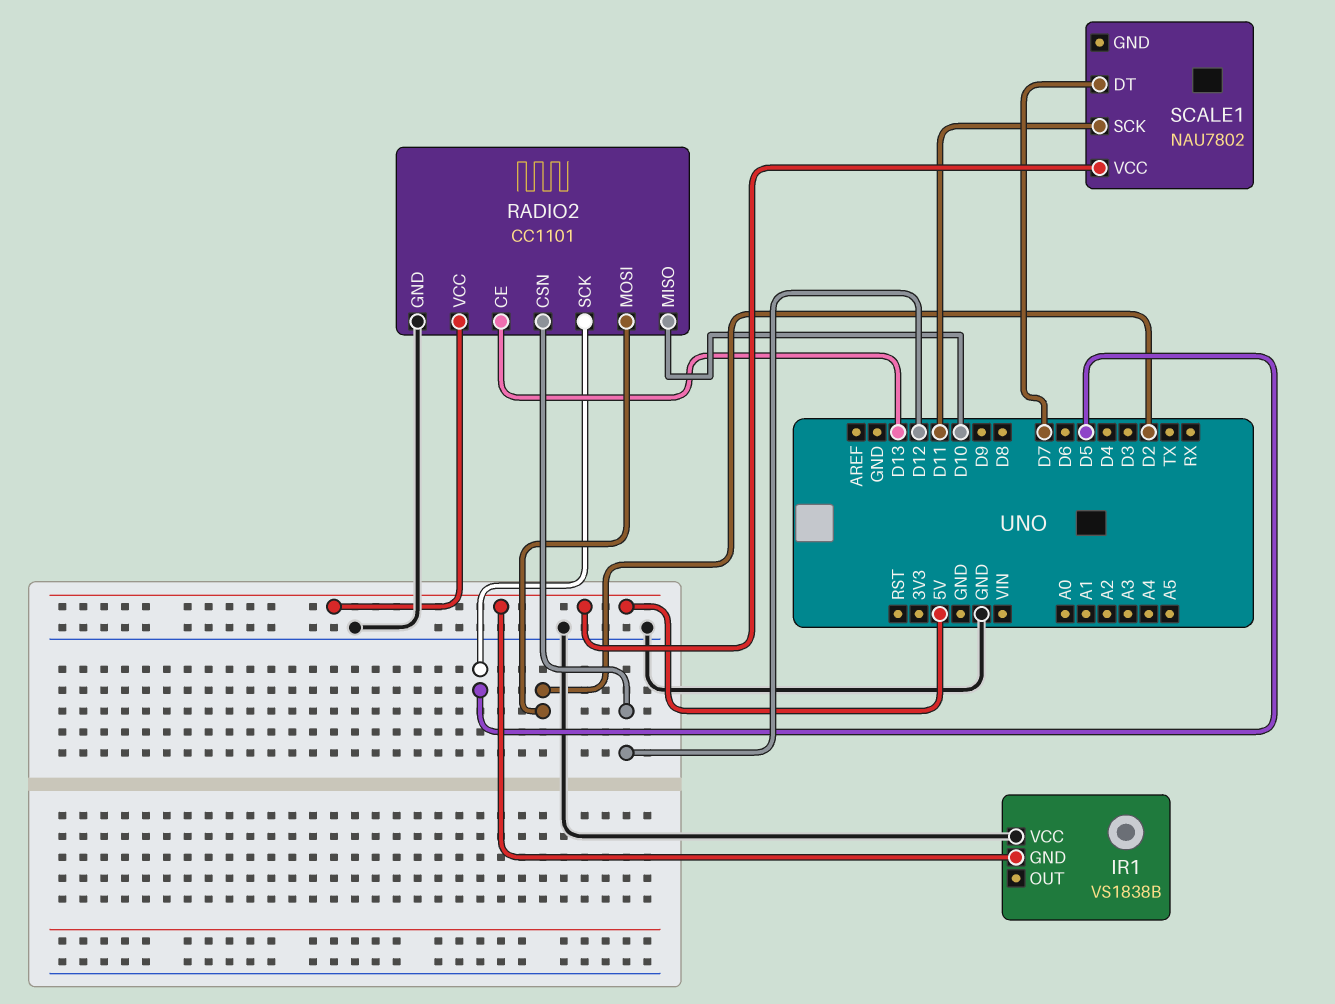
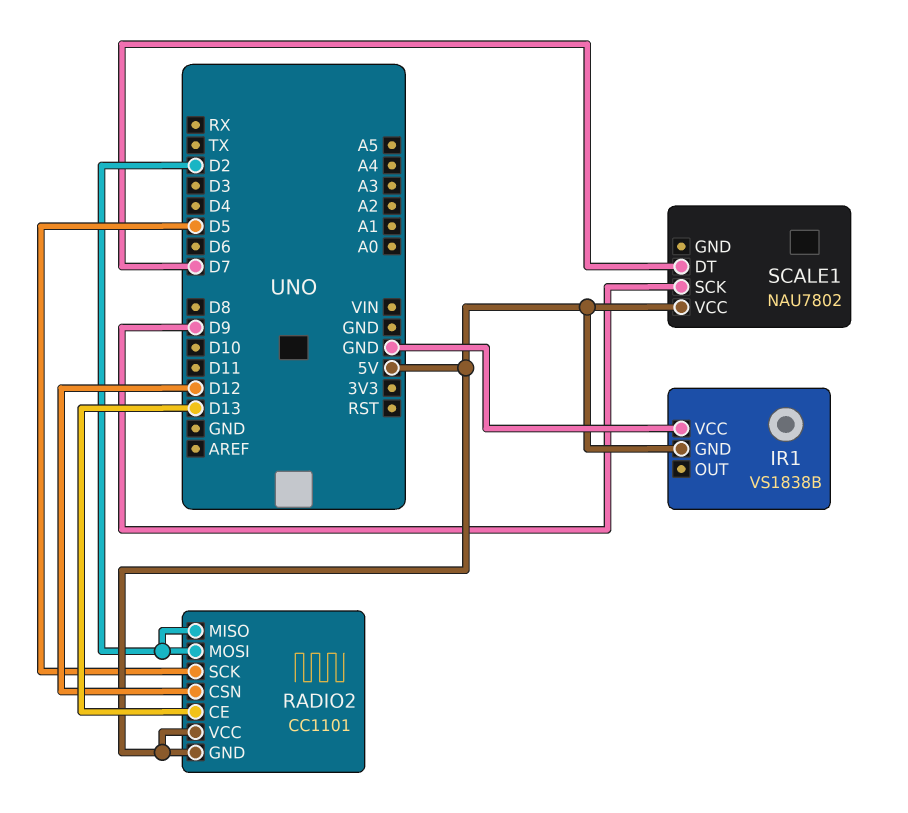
RADIO2 pin GND: GND -> 5V
RADIO2 pin MISO: D10 -> D2
SCALE1 pin SCK: D11 -> D9

